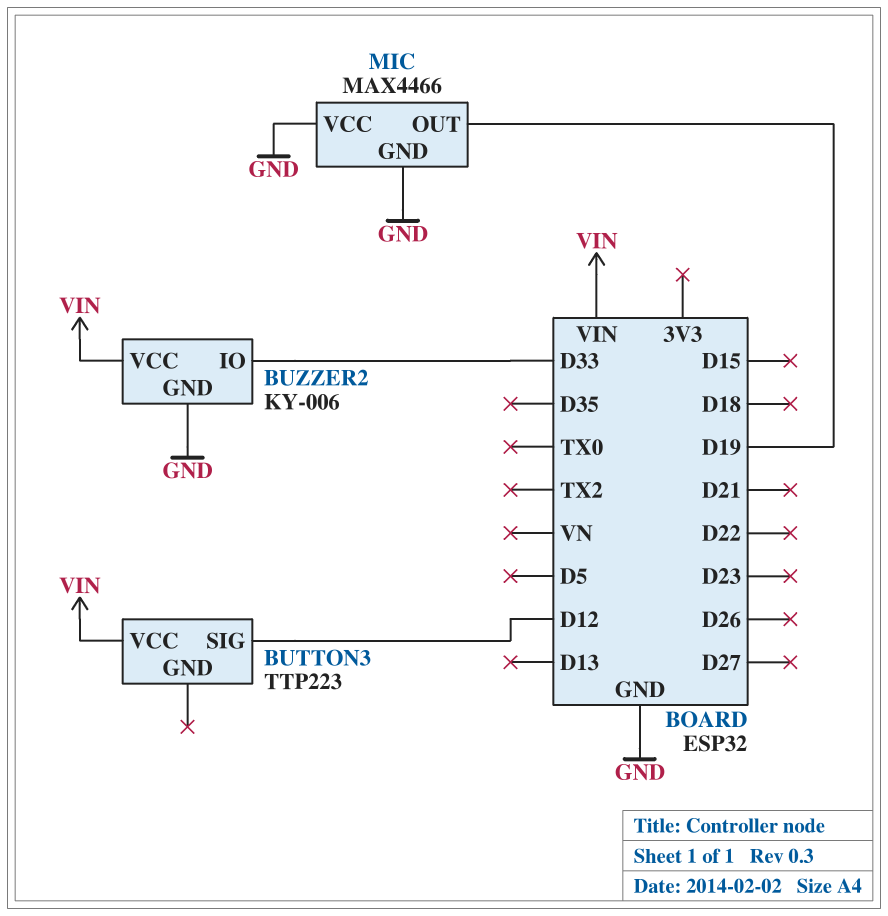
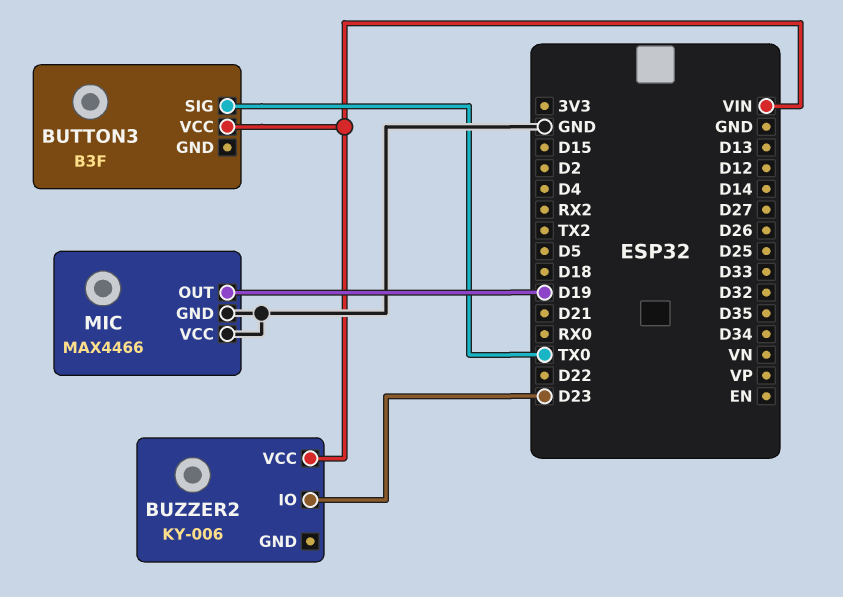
BUTTON3: TTP223 -> B3F
BUTTON3 pin SIG: D12 -> TX0
BUZZER2 pin GND: GND -> none
BUZZER2 pin IO: D33 -> D23

